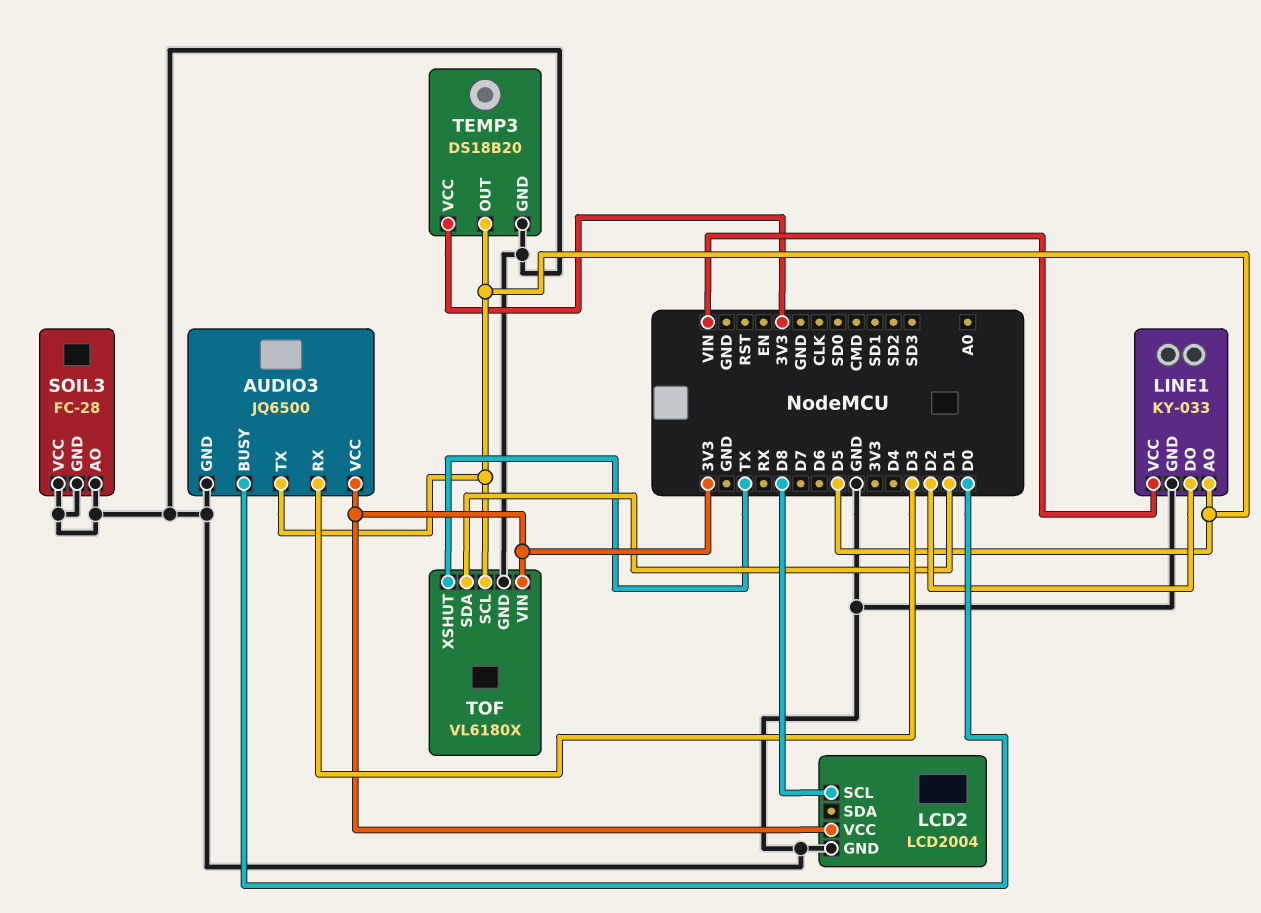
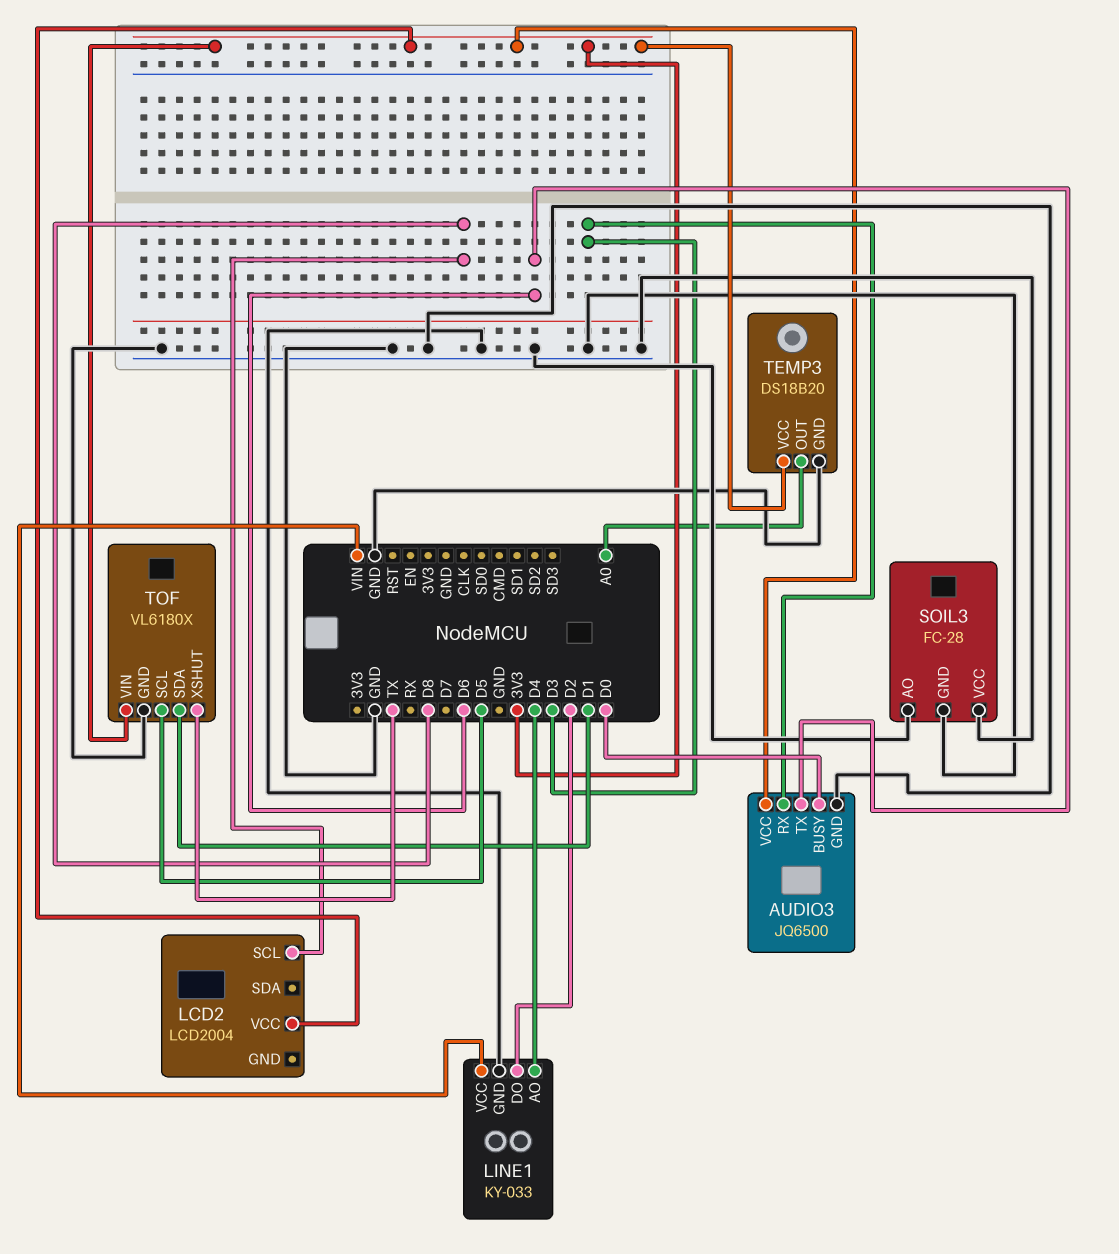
AUDIO3 pin TX: D5 -> D6
LCD2 pin GND: GND -> none
LINE1 pin AO: D5 -> D4
TEMP3 pin OUT: D5 -> A0

